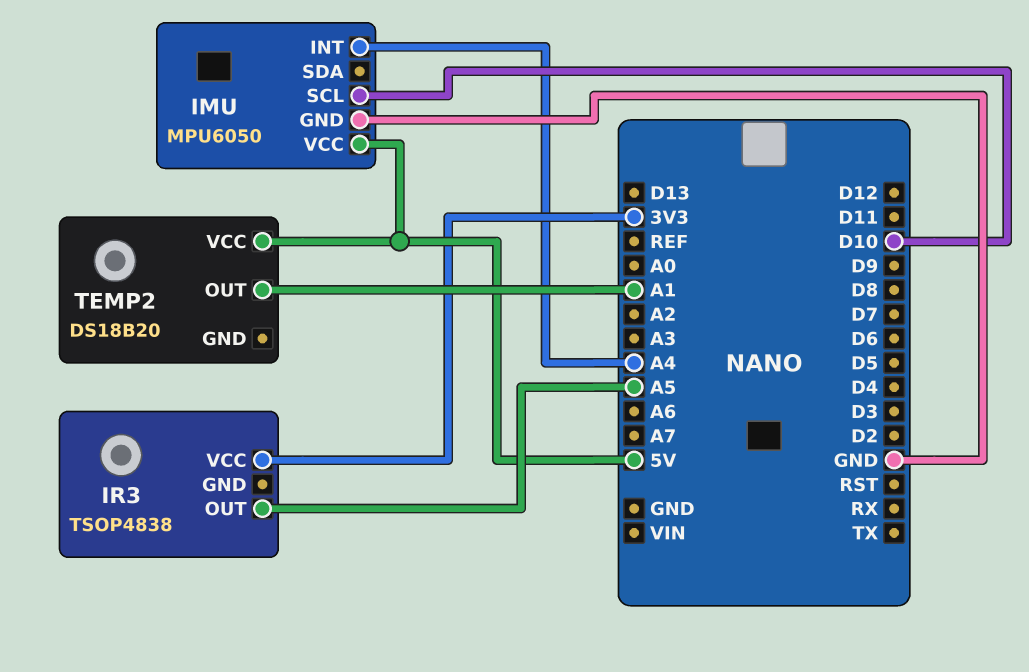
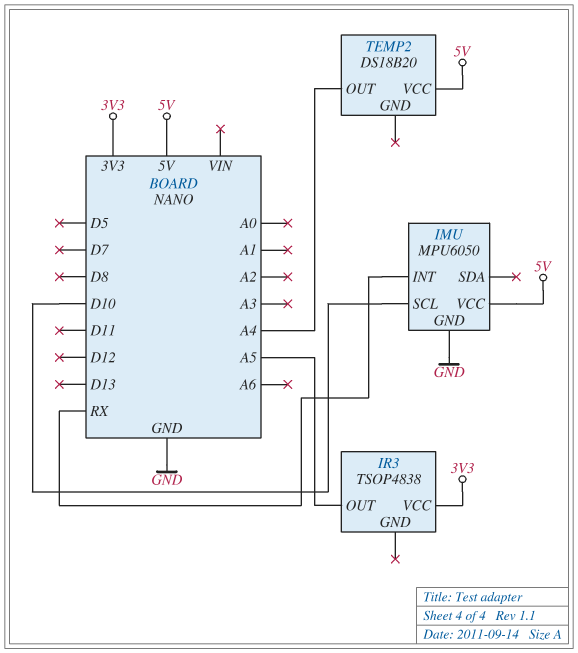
IMU pin INT: A4 -> RX
TEMP2 pin OUT: A1 -> A4

